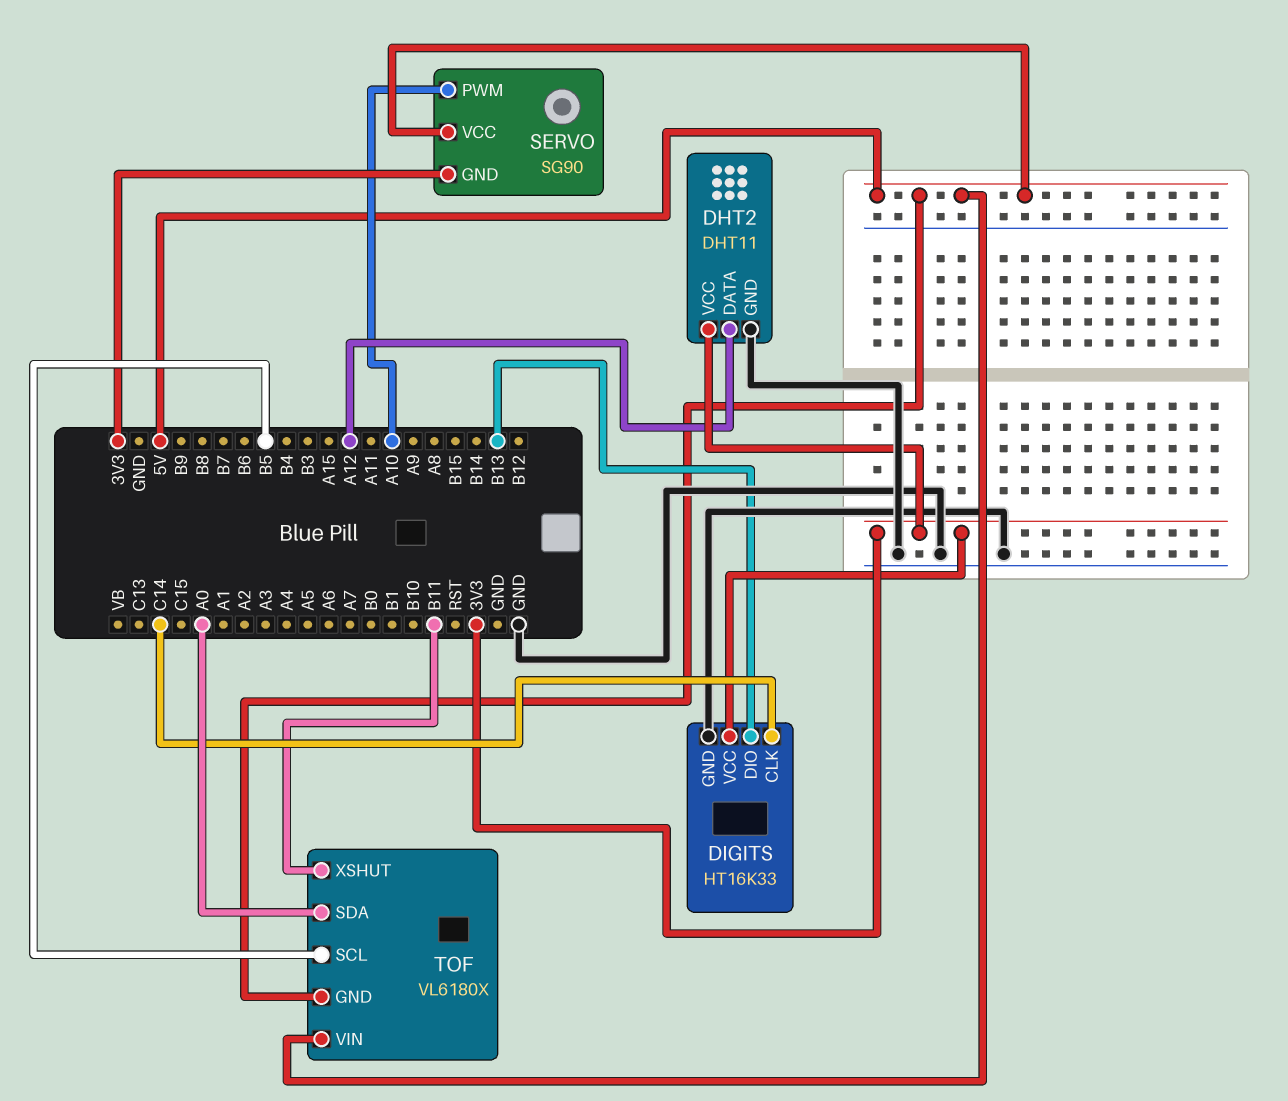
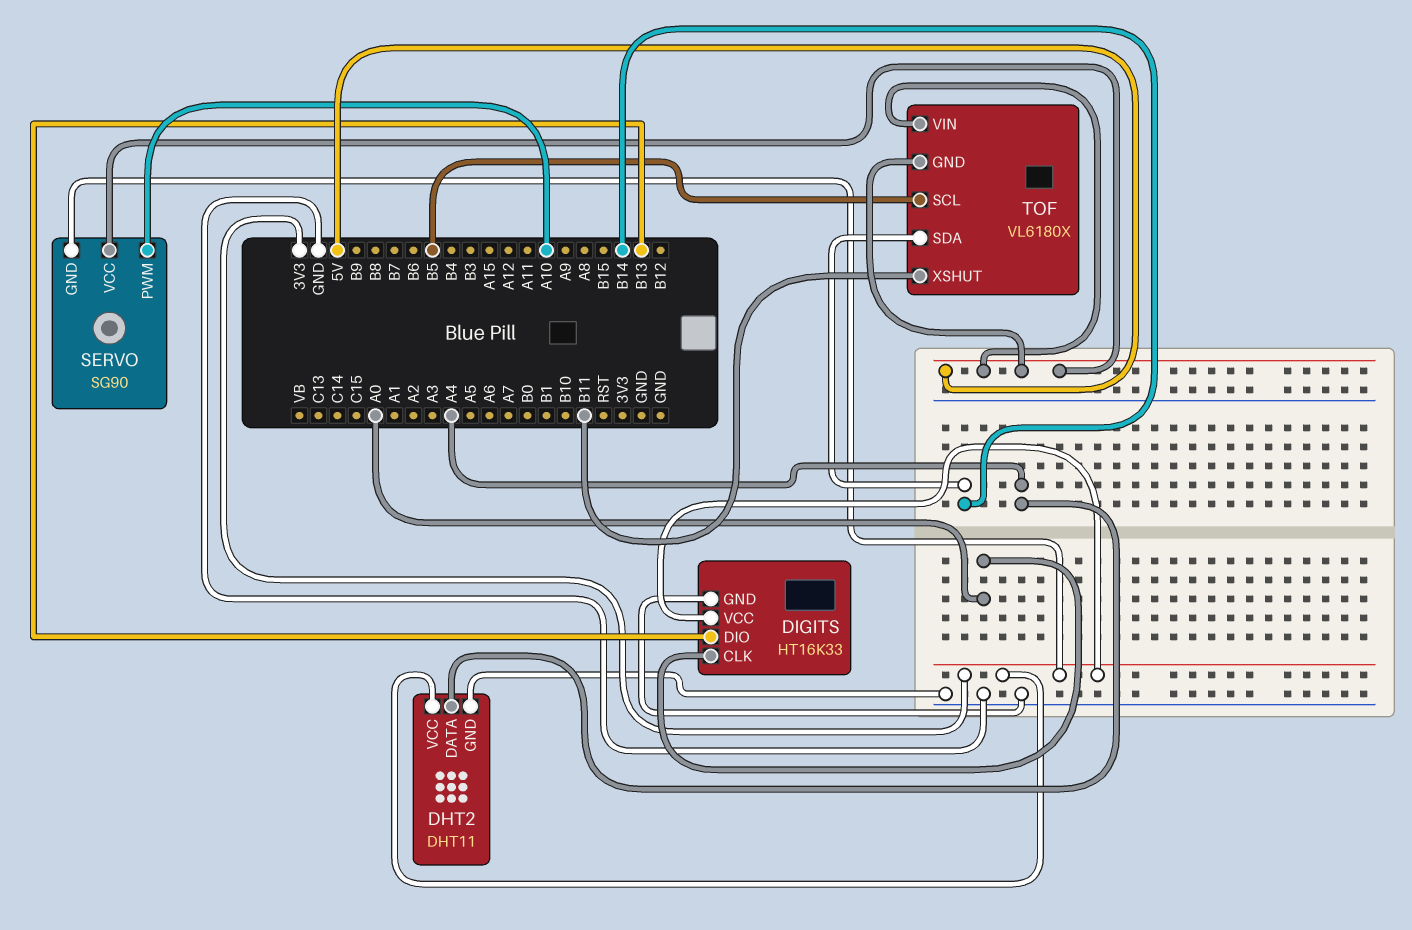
DHT2 pin DATA: A12 -> A4
DIGITS pin CLK: C14 -> A0
TOF pin SDA: A0 -> B14

